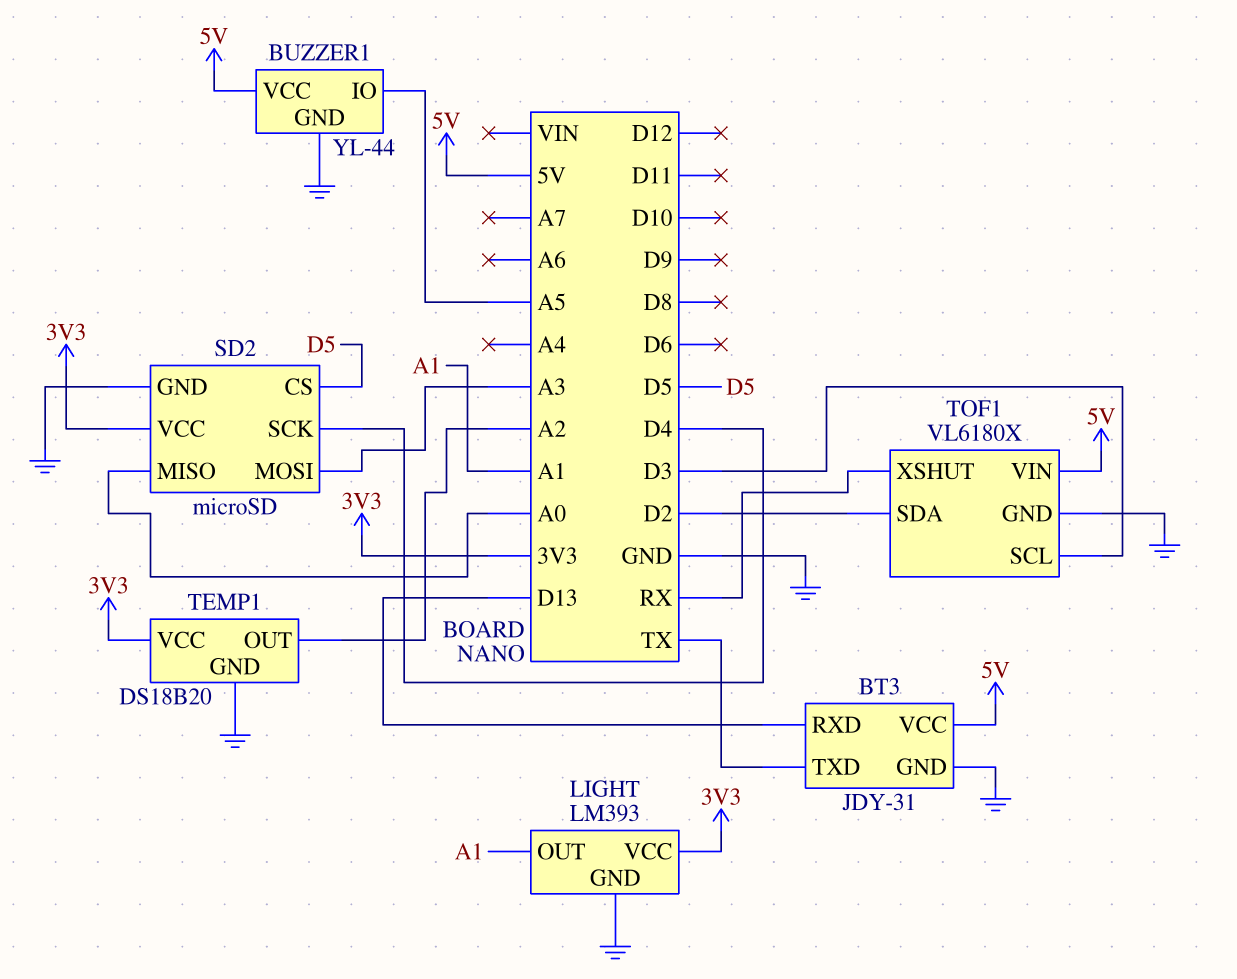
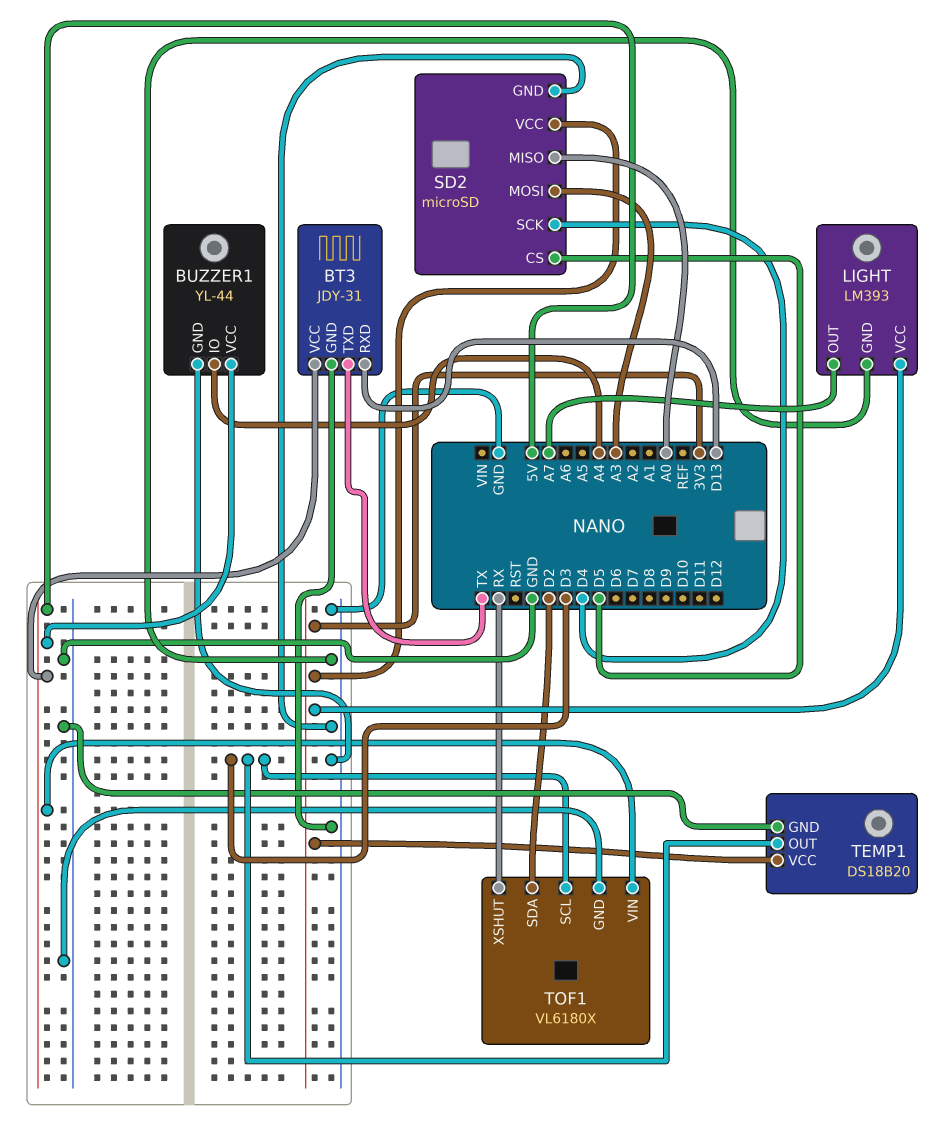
BUZZER1 pin IO: A5 -> A4
LIGHT pin OUT: A1 -> A7
TEMP1 pin OUT: A2 -> D3

